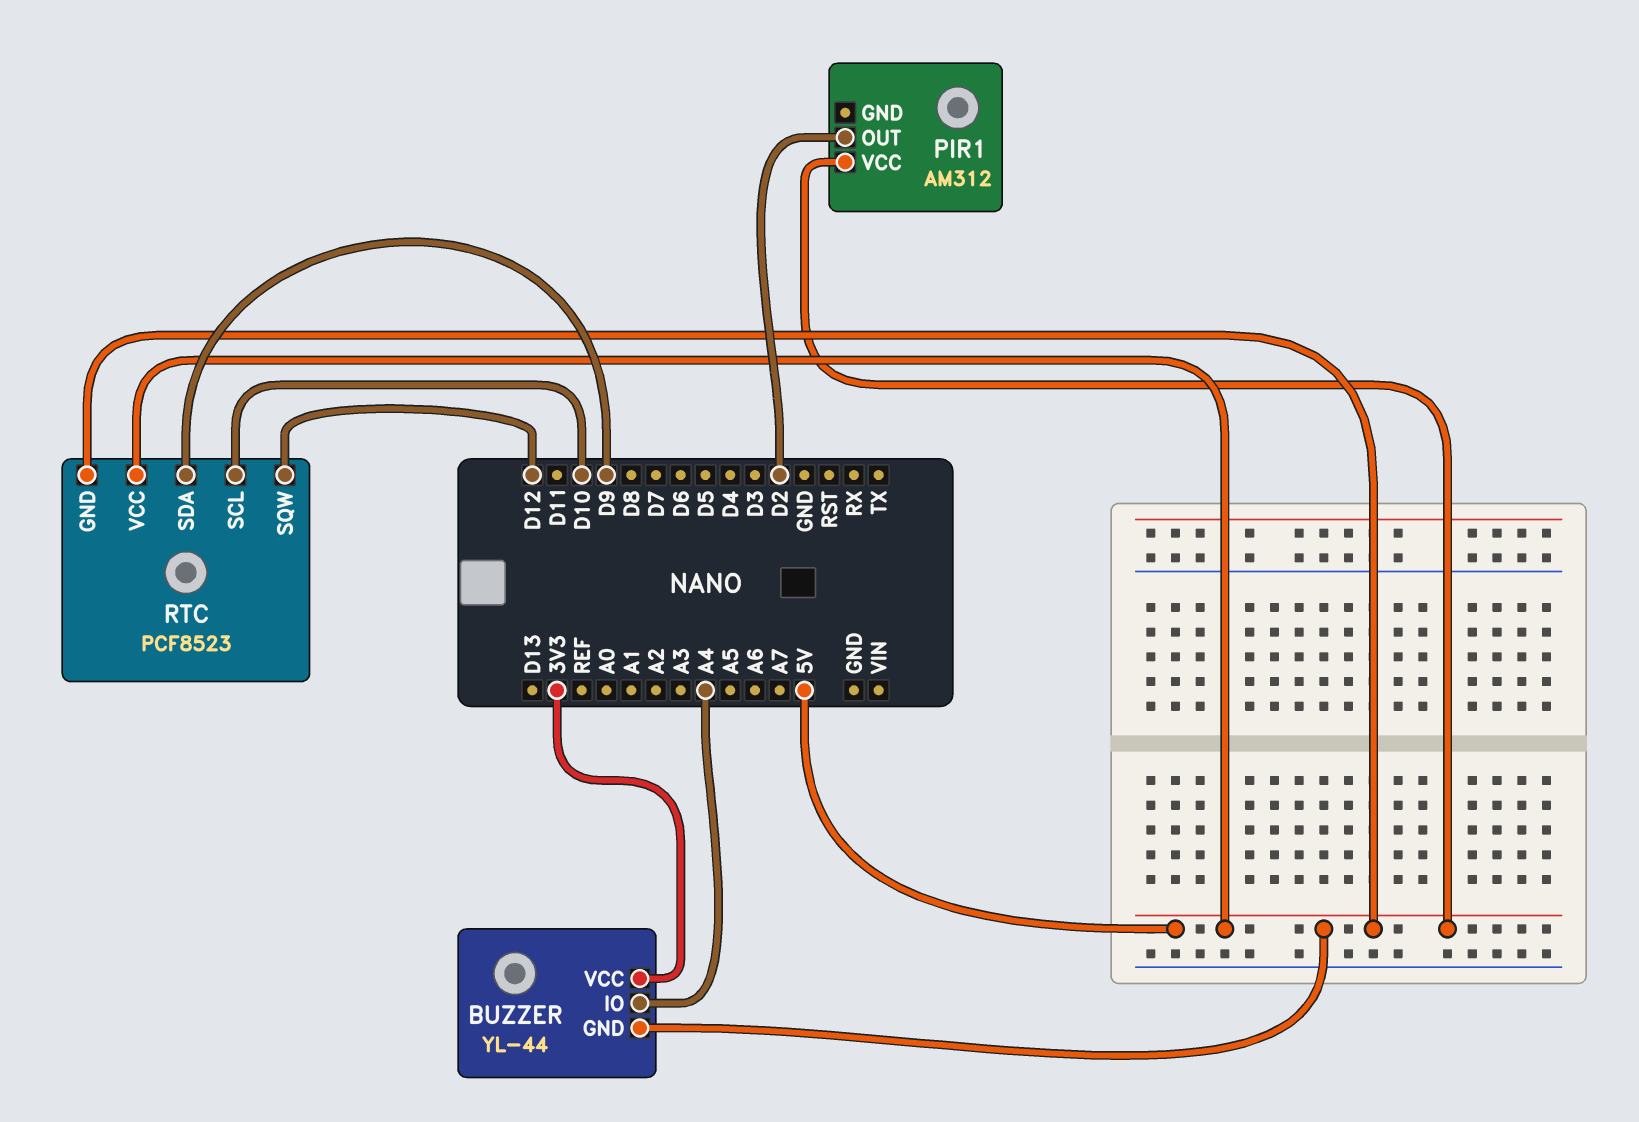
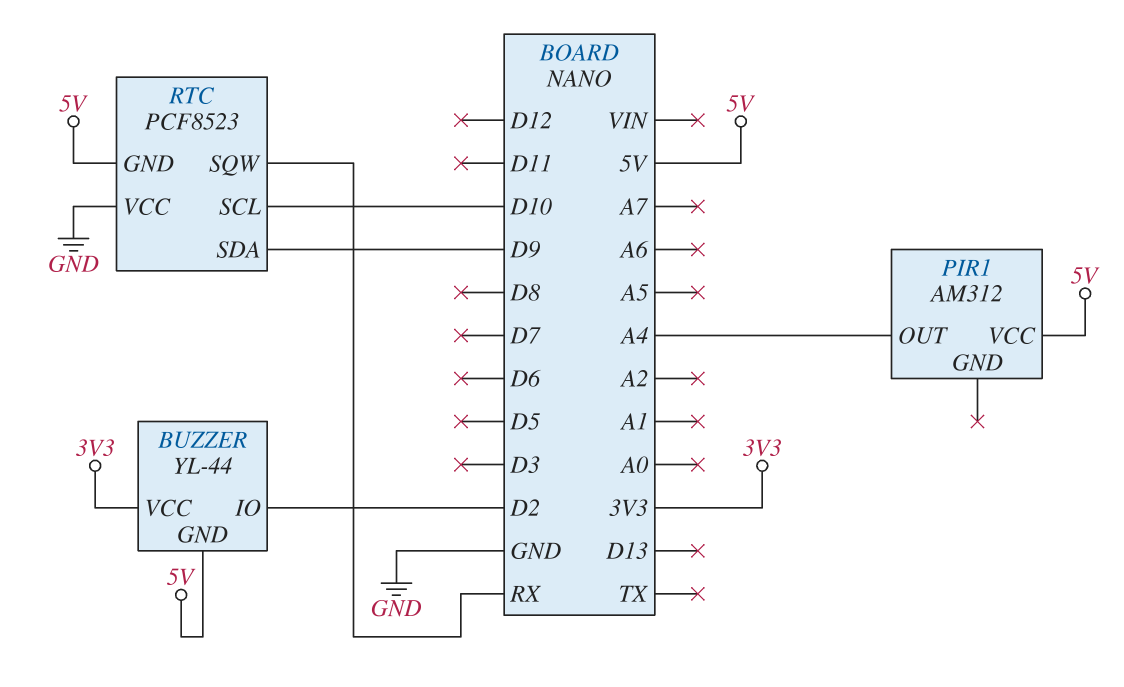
BUZZER pin IO: A4 -> D2
PIR1 pin OUT: D2 -> A4
RTC pin SQW: D12 -> RX
RTC pin VCC: 5V -> GND

